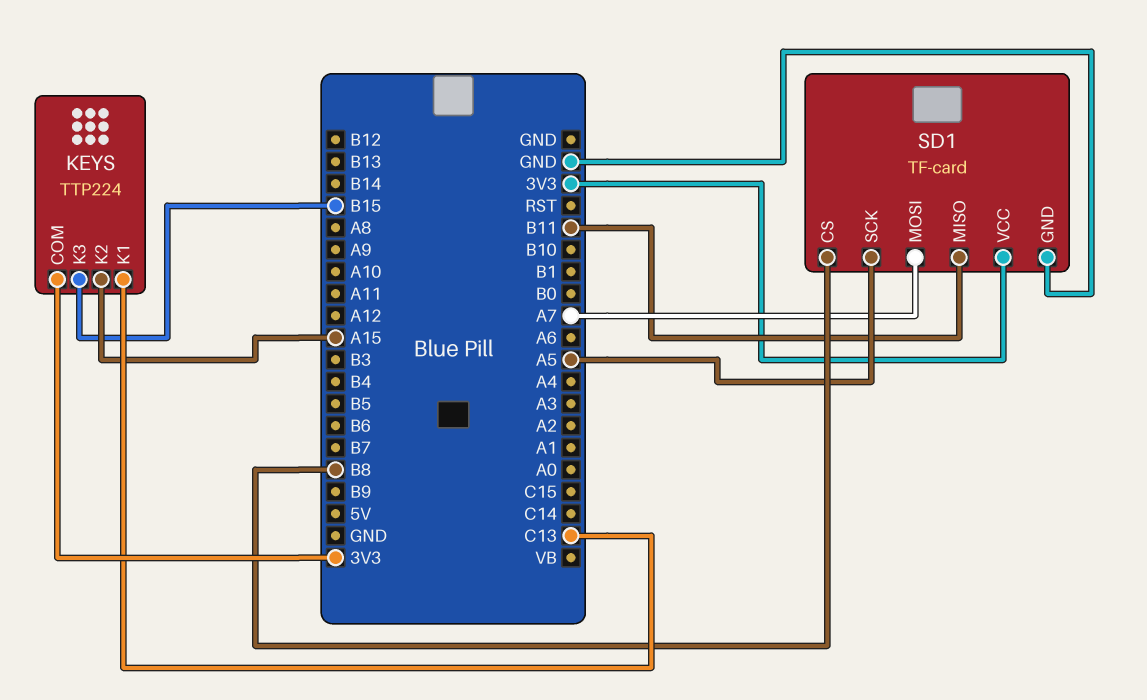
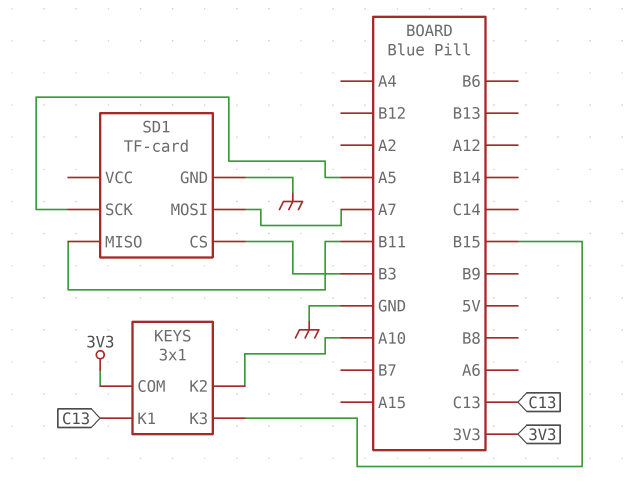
KEYS: TTP224 -> 3x1
KEYS pin K2: A15 -> A10
SD1 pin CS: B8 -> B3
SD1 pin VCC: 3V3 -> none

